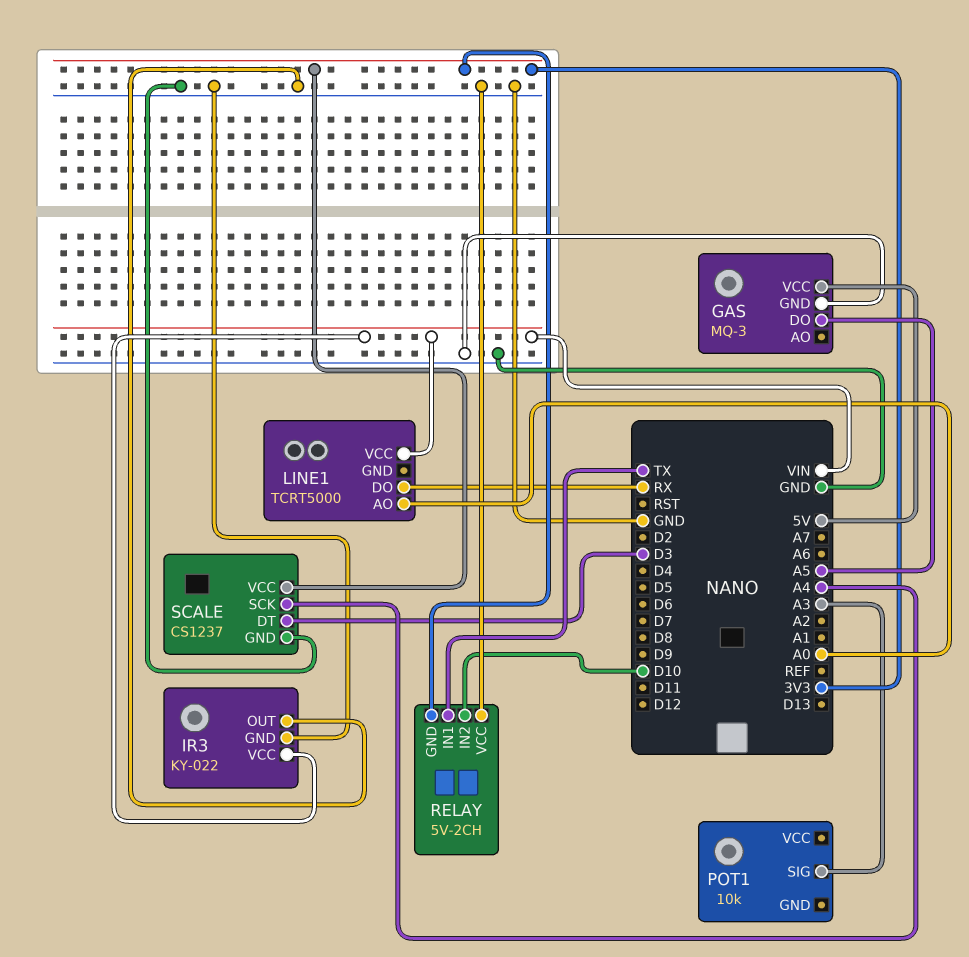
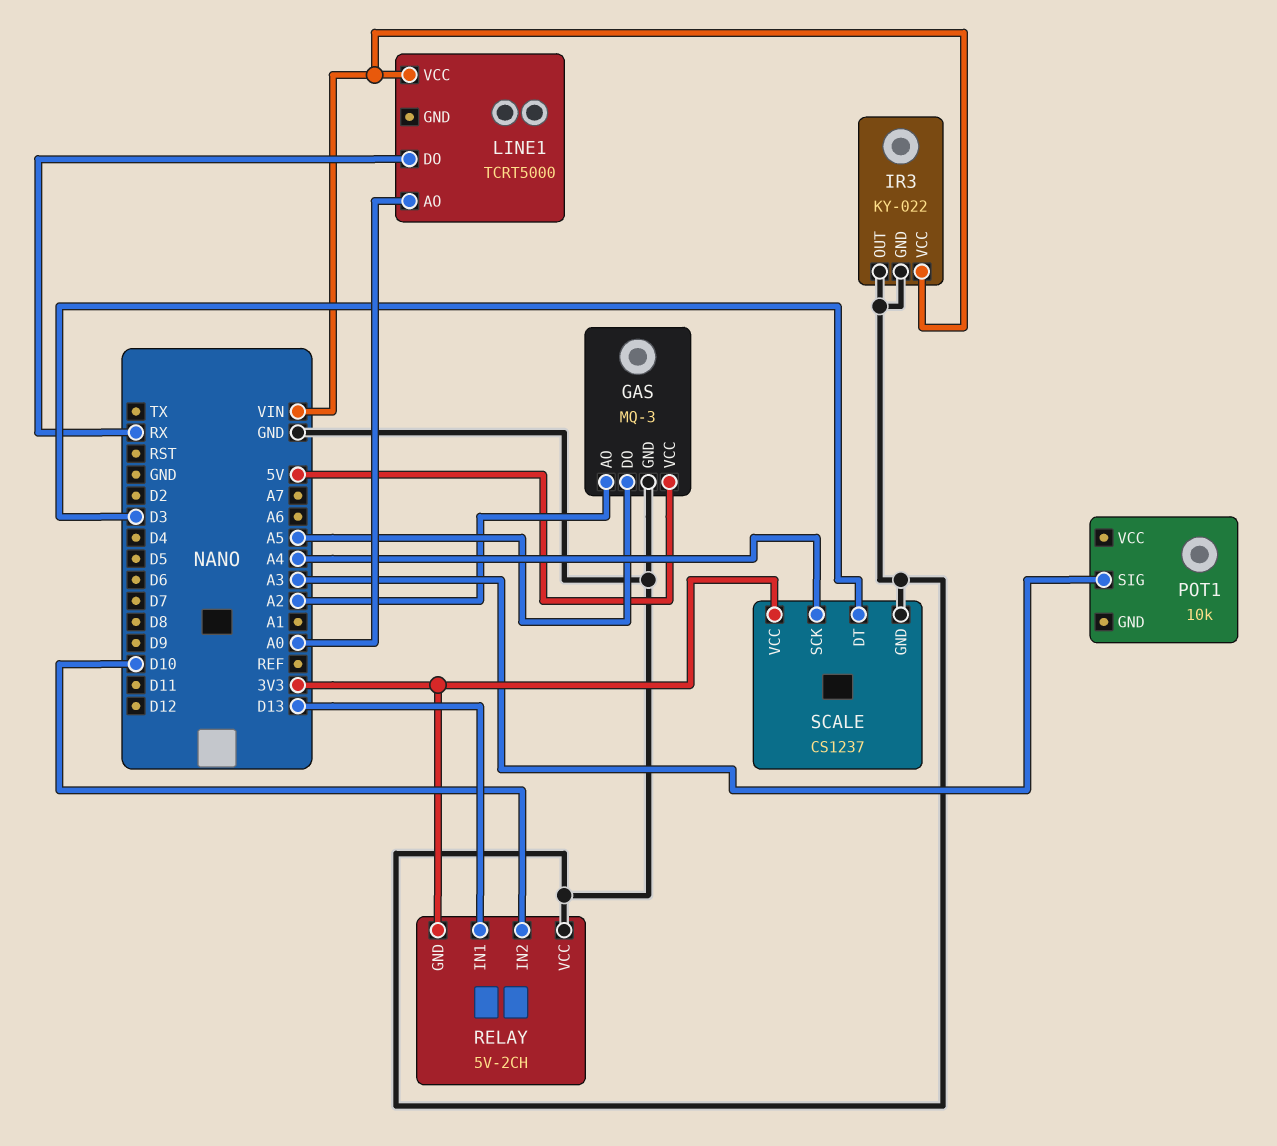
GAS pin AO: none -> A2
RELAY pin IN1: TX -> D13

